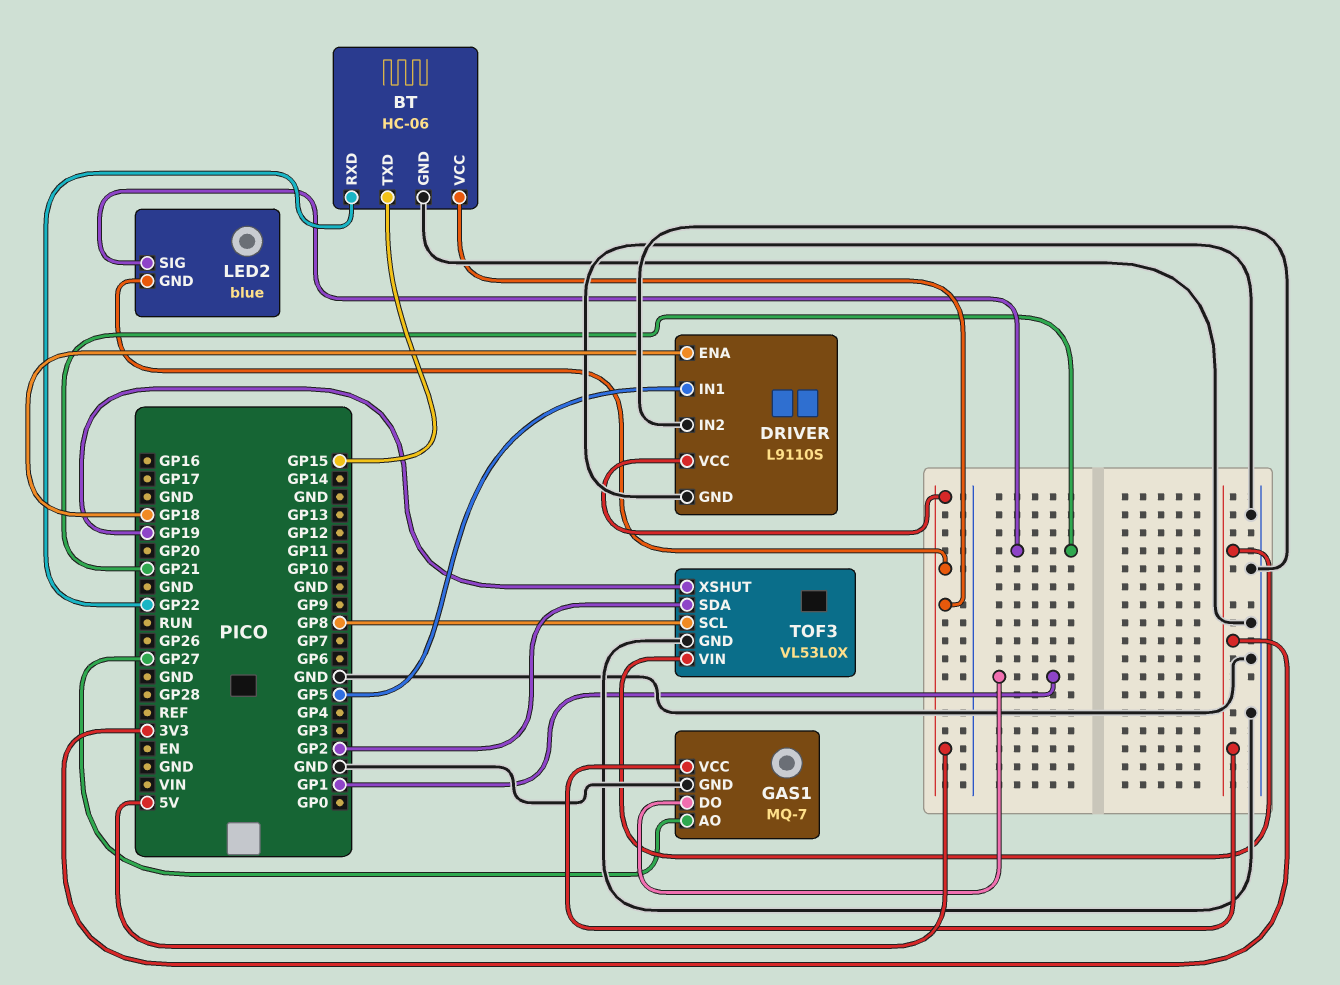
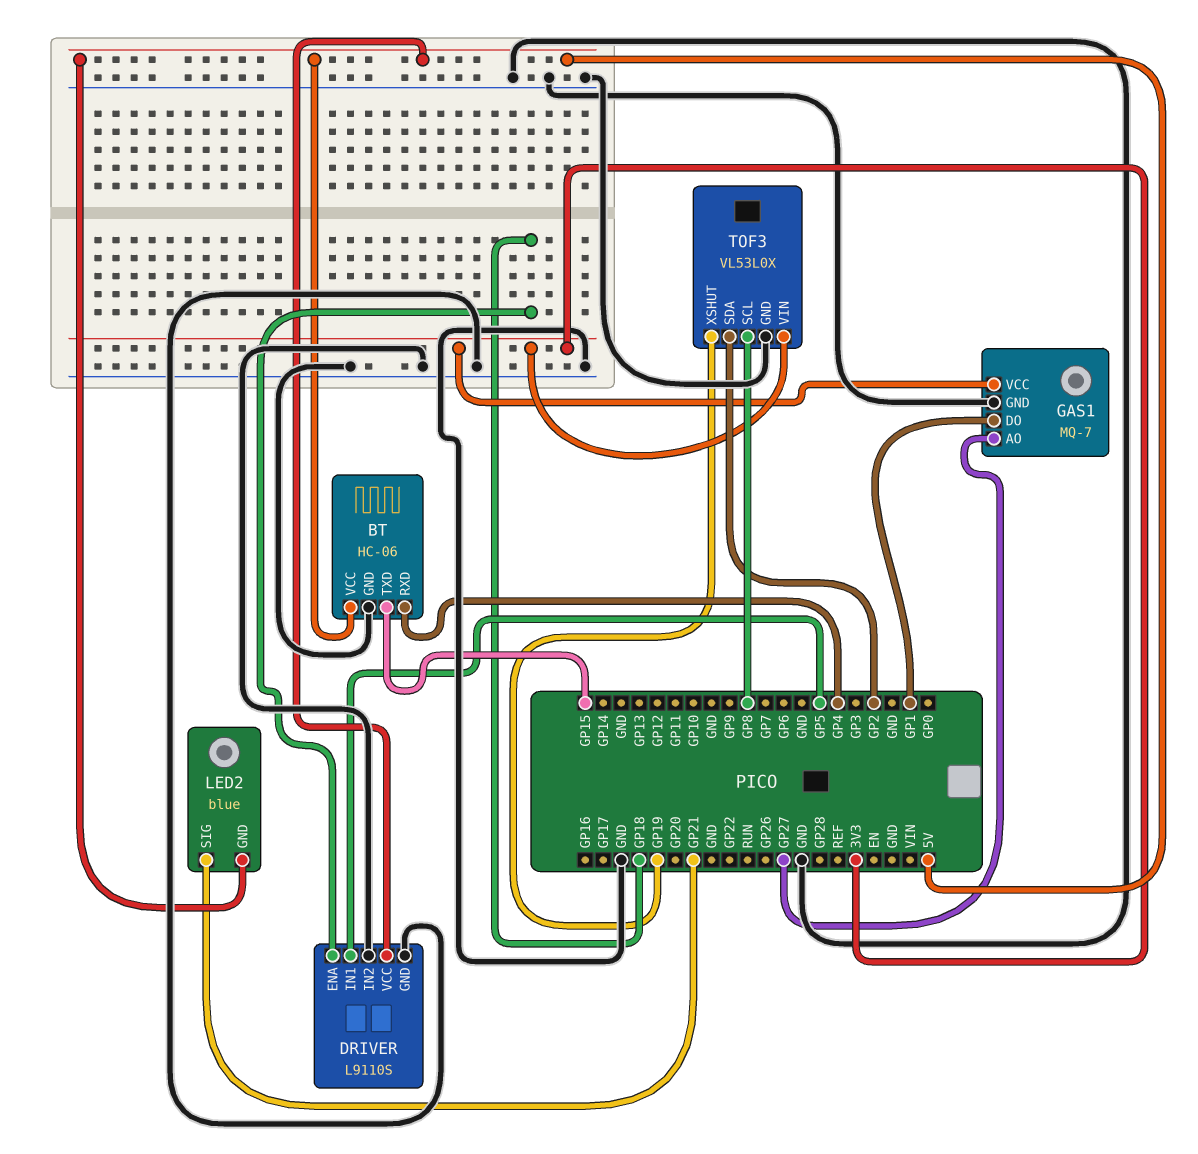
BT pin RXD: GP22 -> GP4

